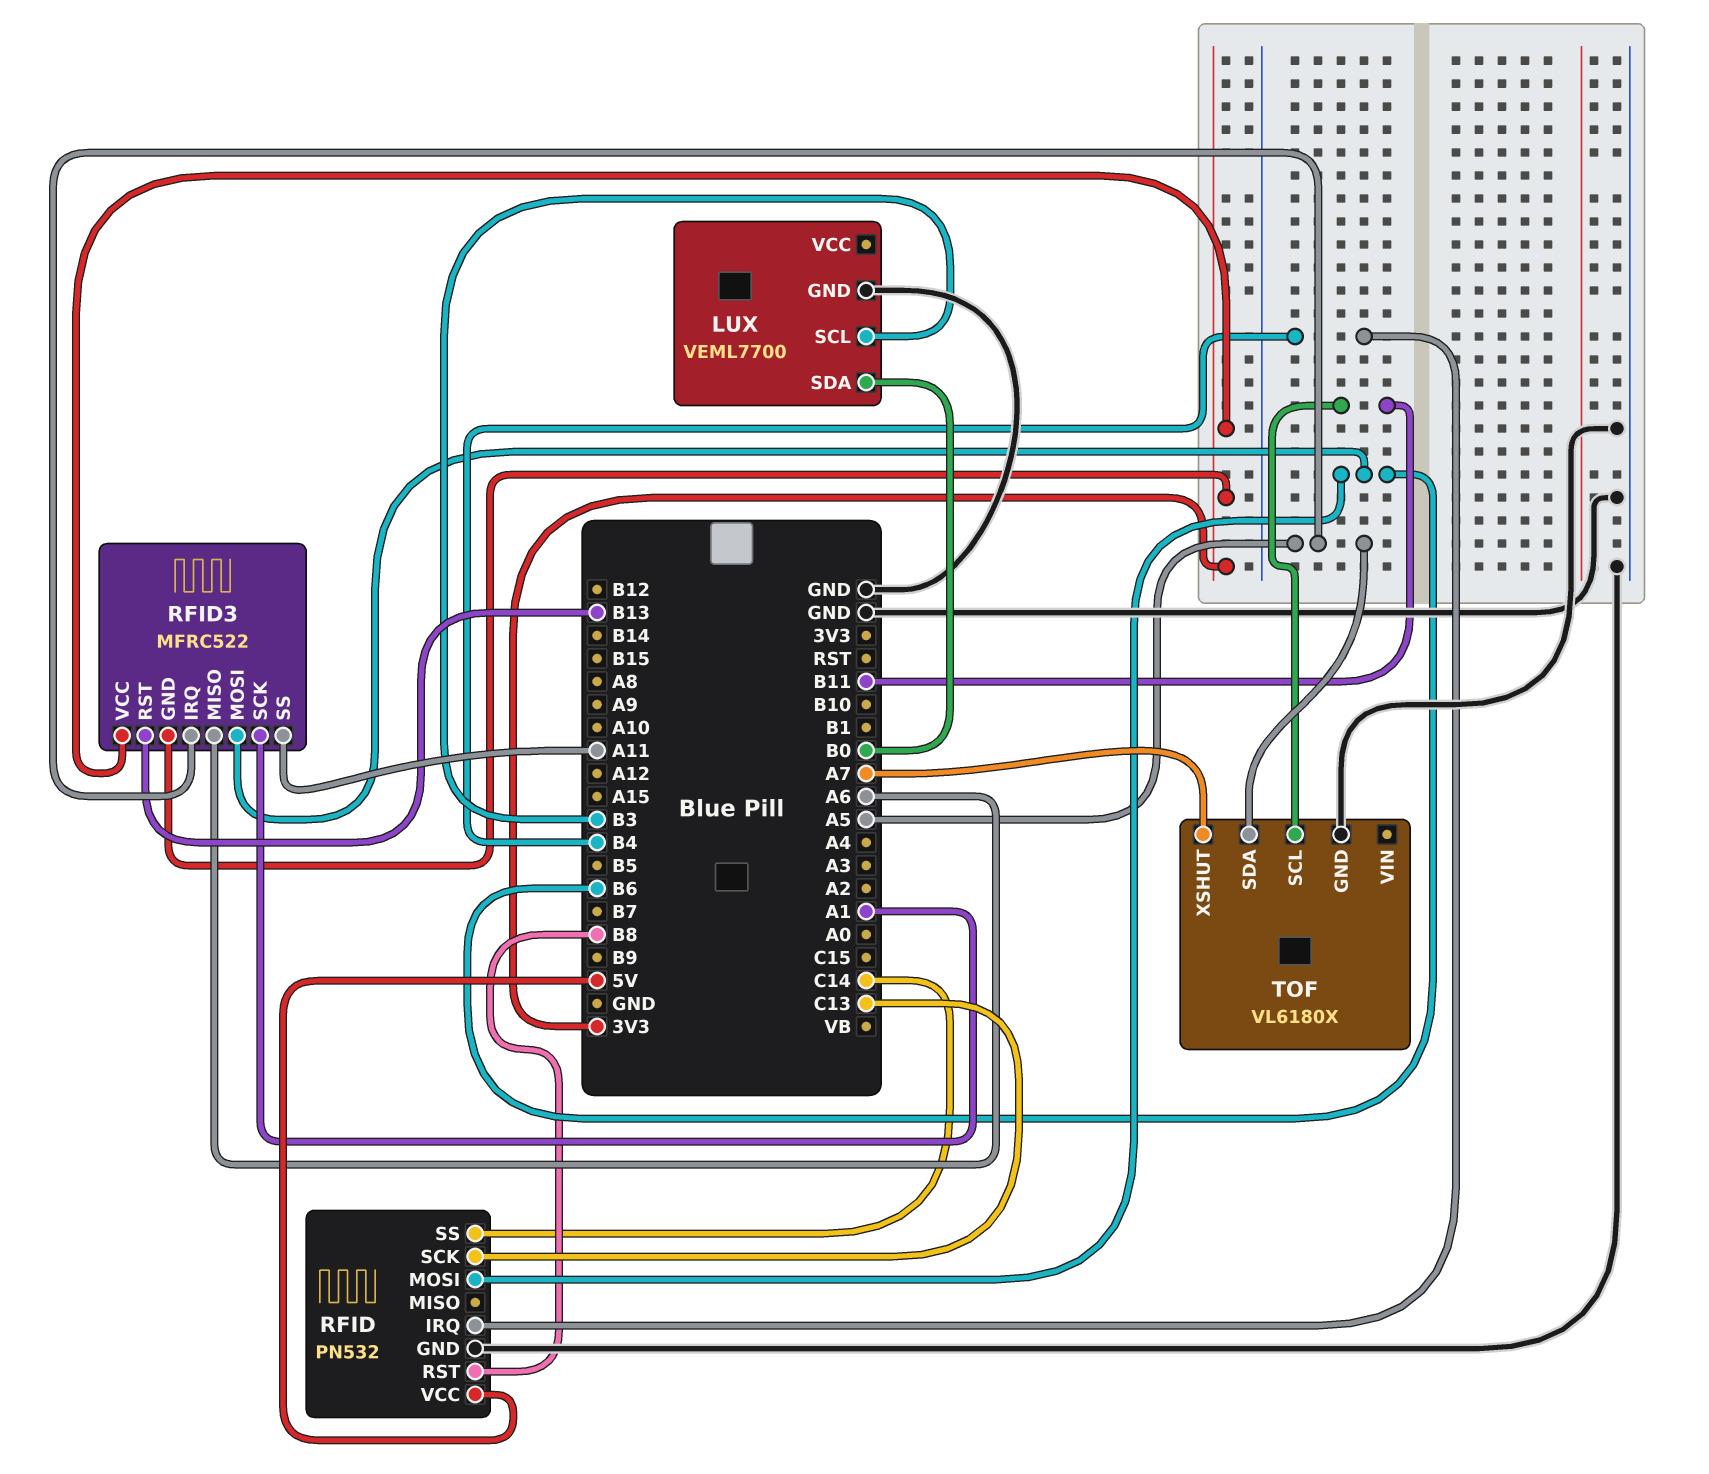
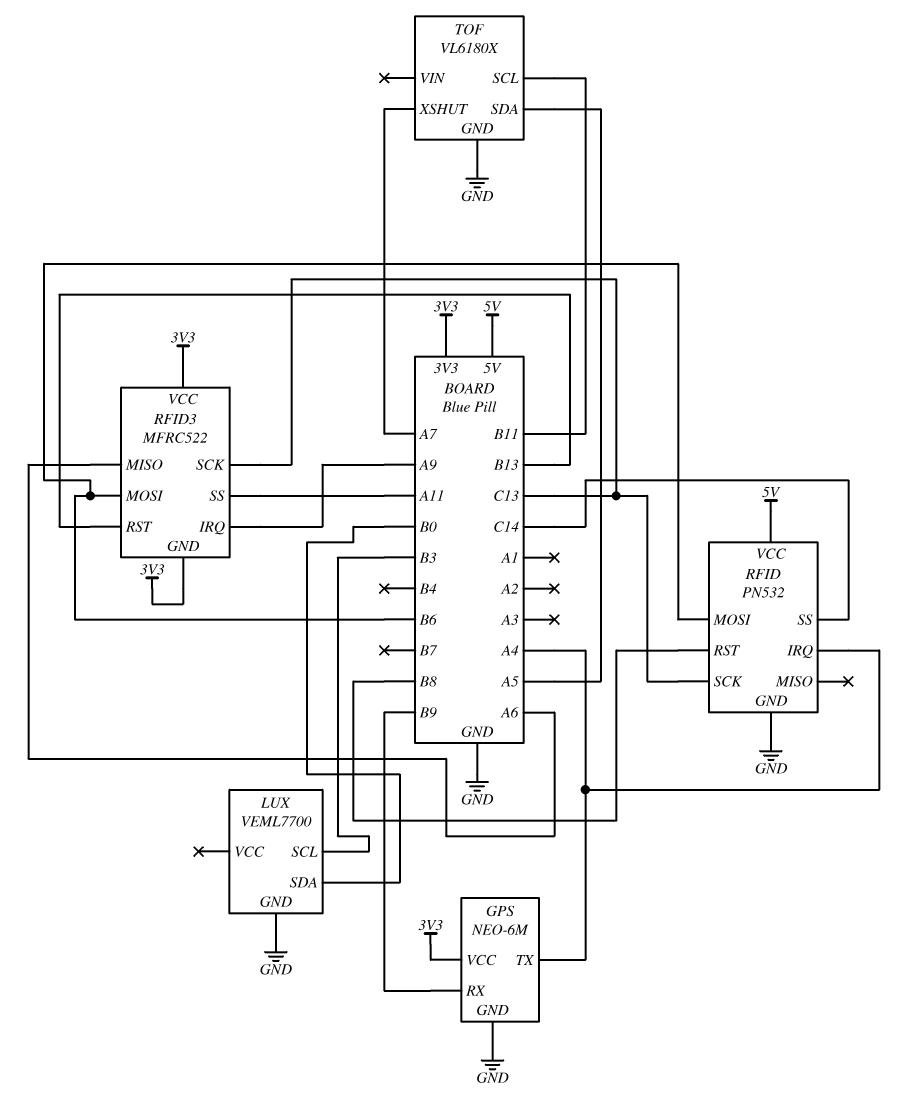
GPS: none -> NEO-6M
GPS pin GND: none -> GND
GPS pin RX: none -> B9
GPS pin TX: none -> A4
GPS pin VCC: none -> 3V3
RFID pin IRQ: B4 -> A4
RFID3 pin IRQ: A5 -> A9
RFID3 pin SCK: A1 -> C13

